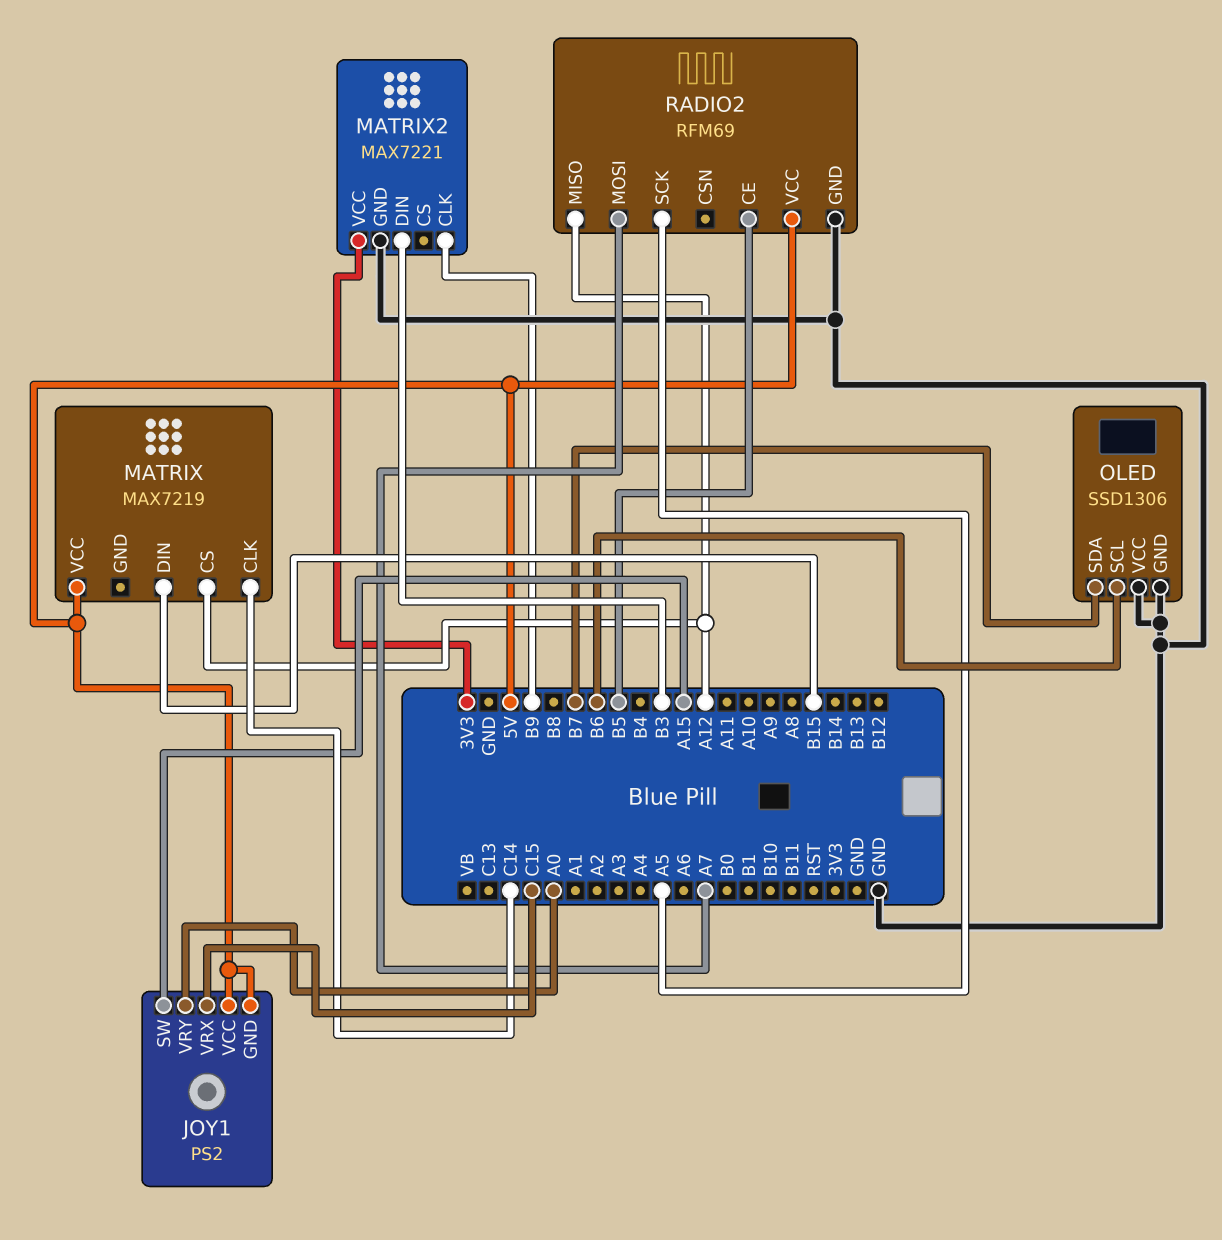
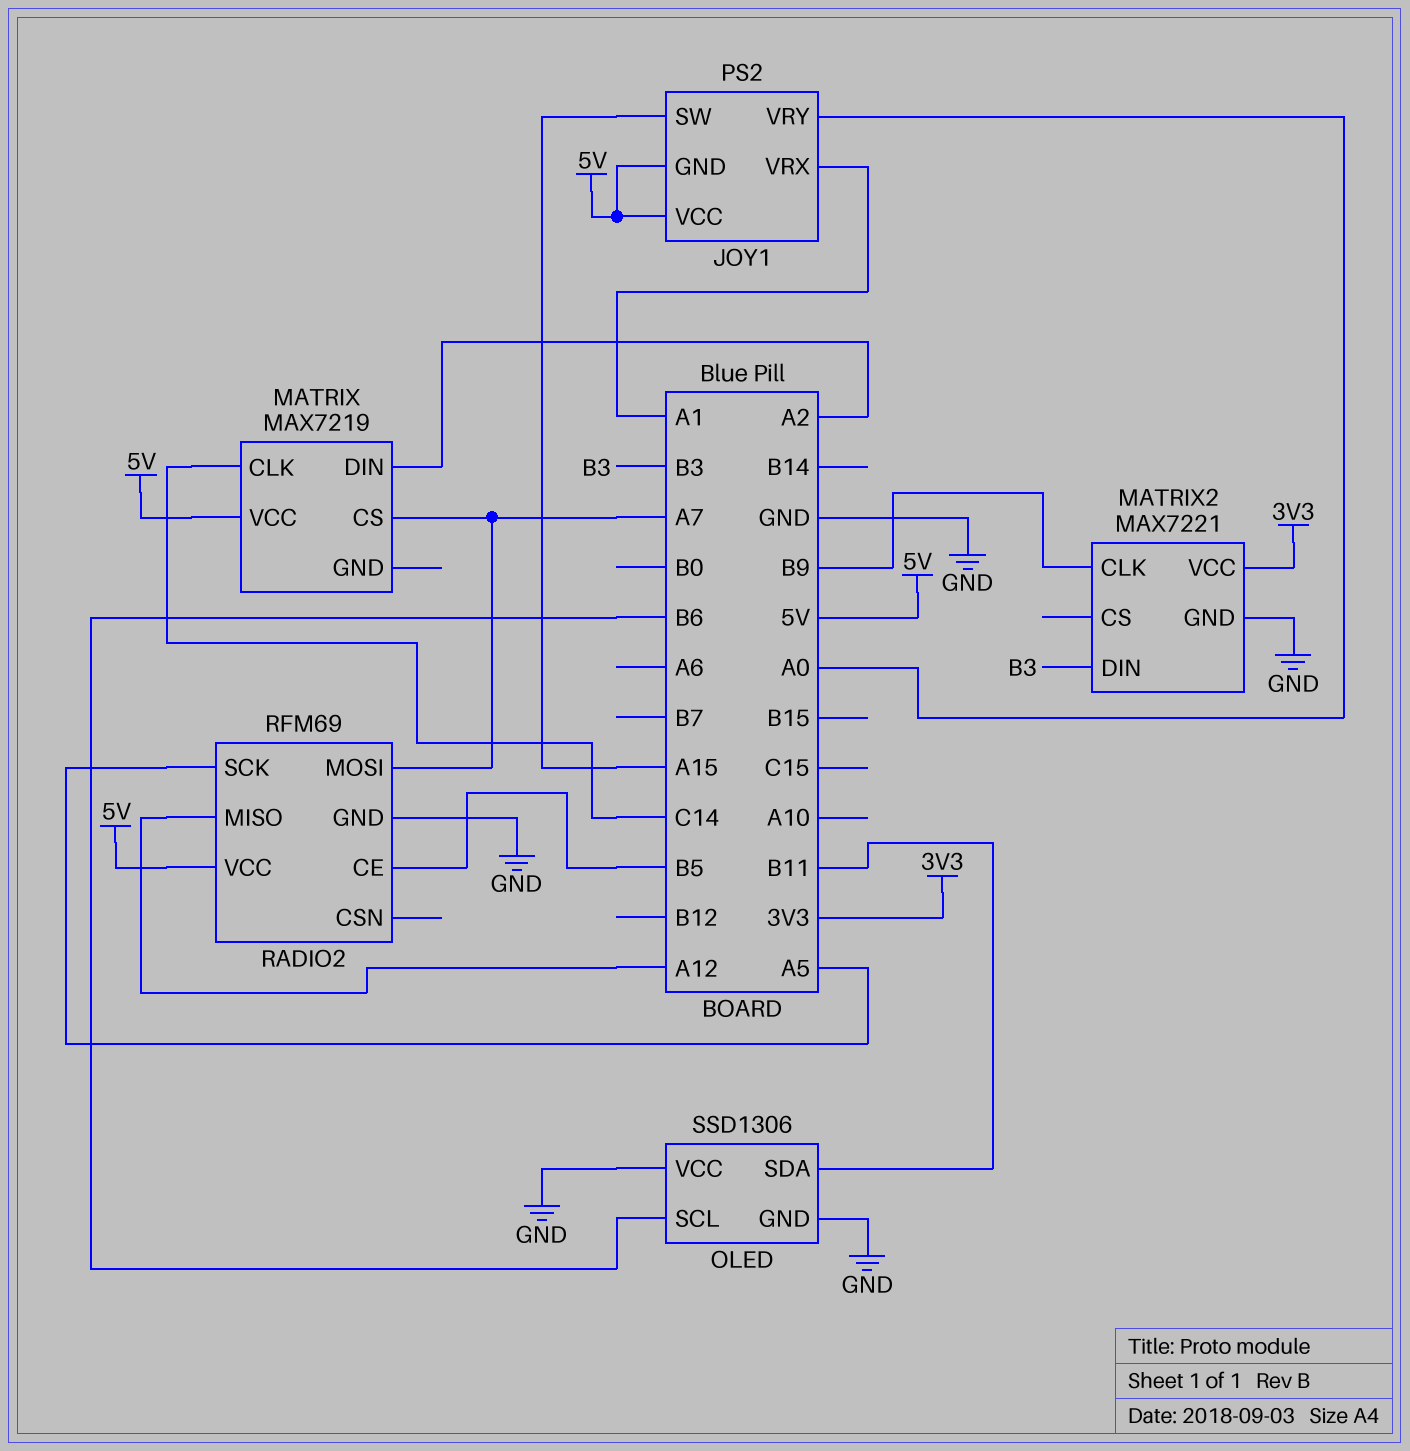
JOY1 pin VRX: C15 -> A1
MATRIX pin CS: A12 -> A7
MATRIX pin DIN: B15 -> A2
OLED pin SDA: B7 -> B11

